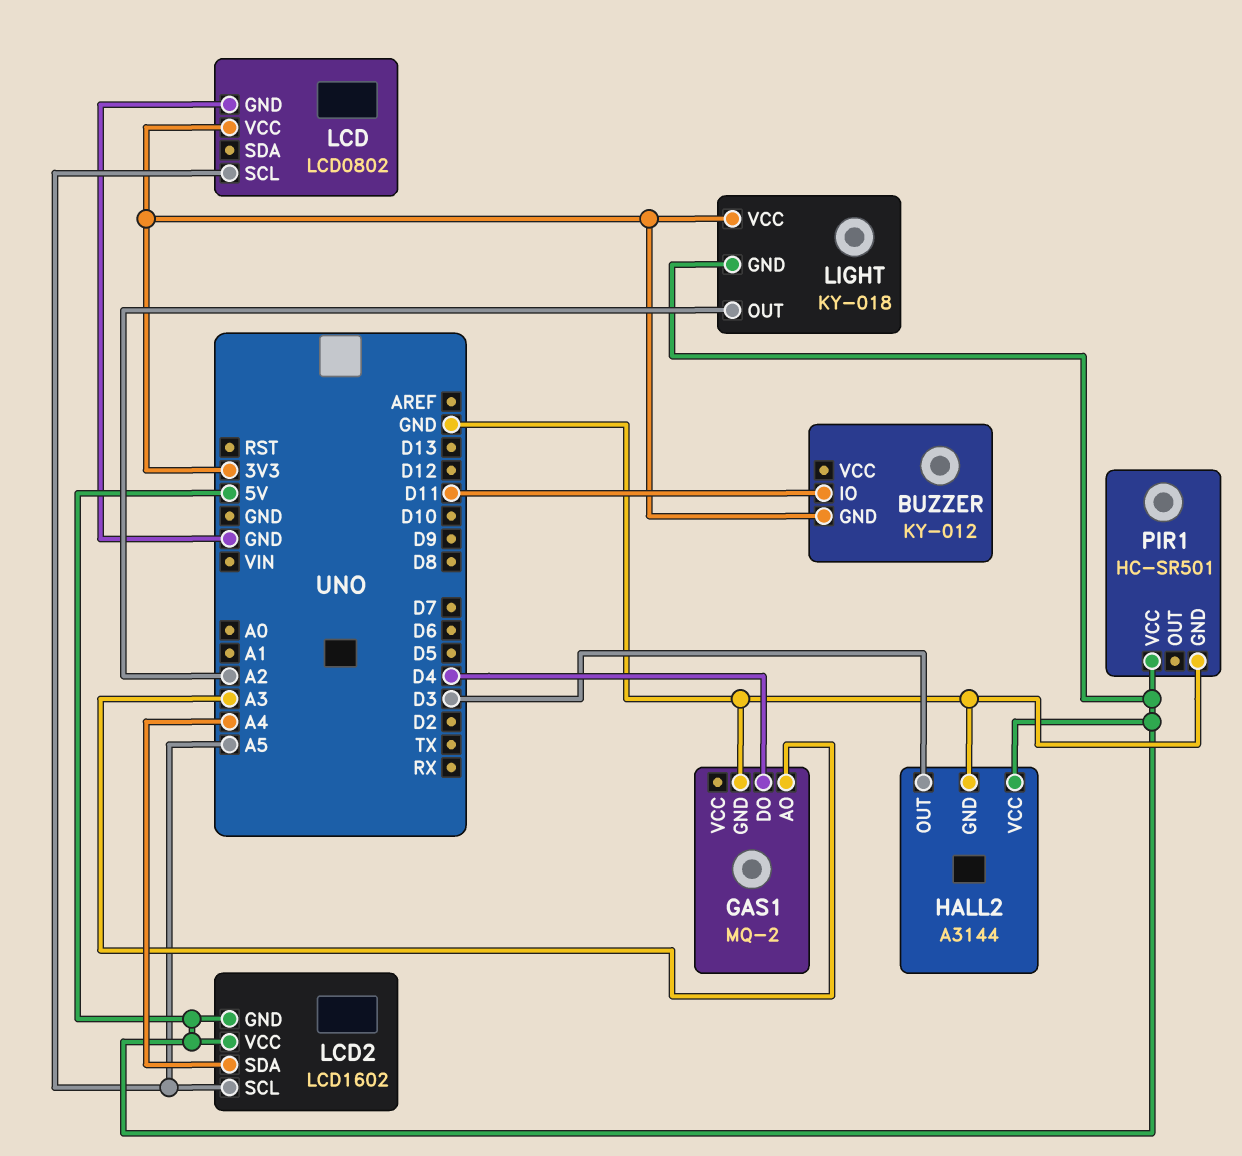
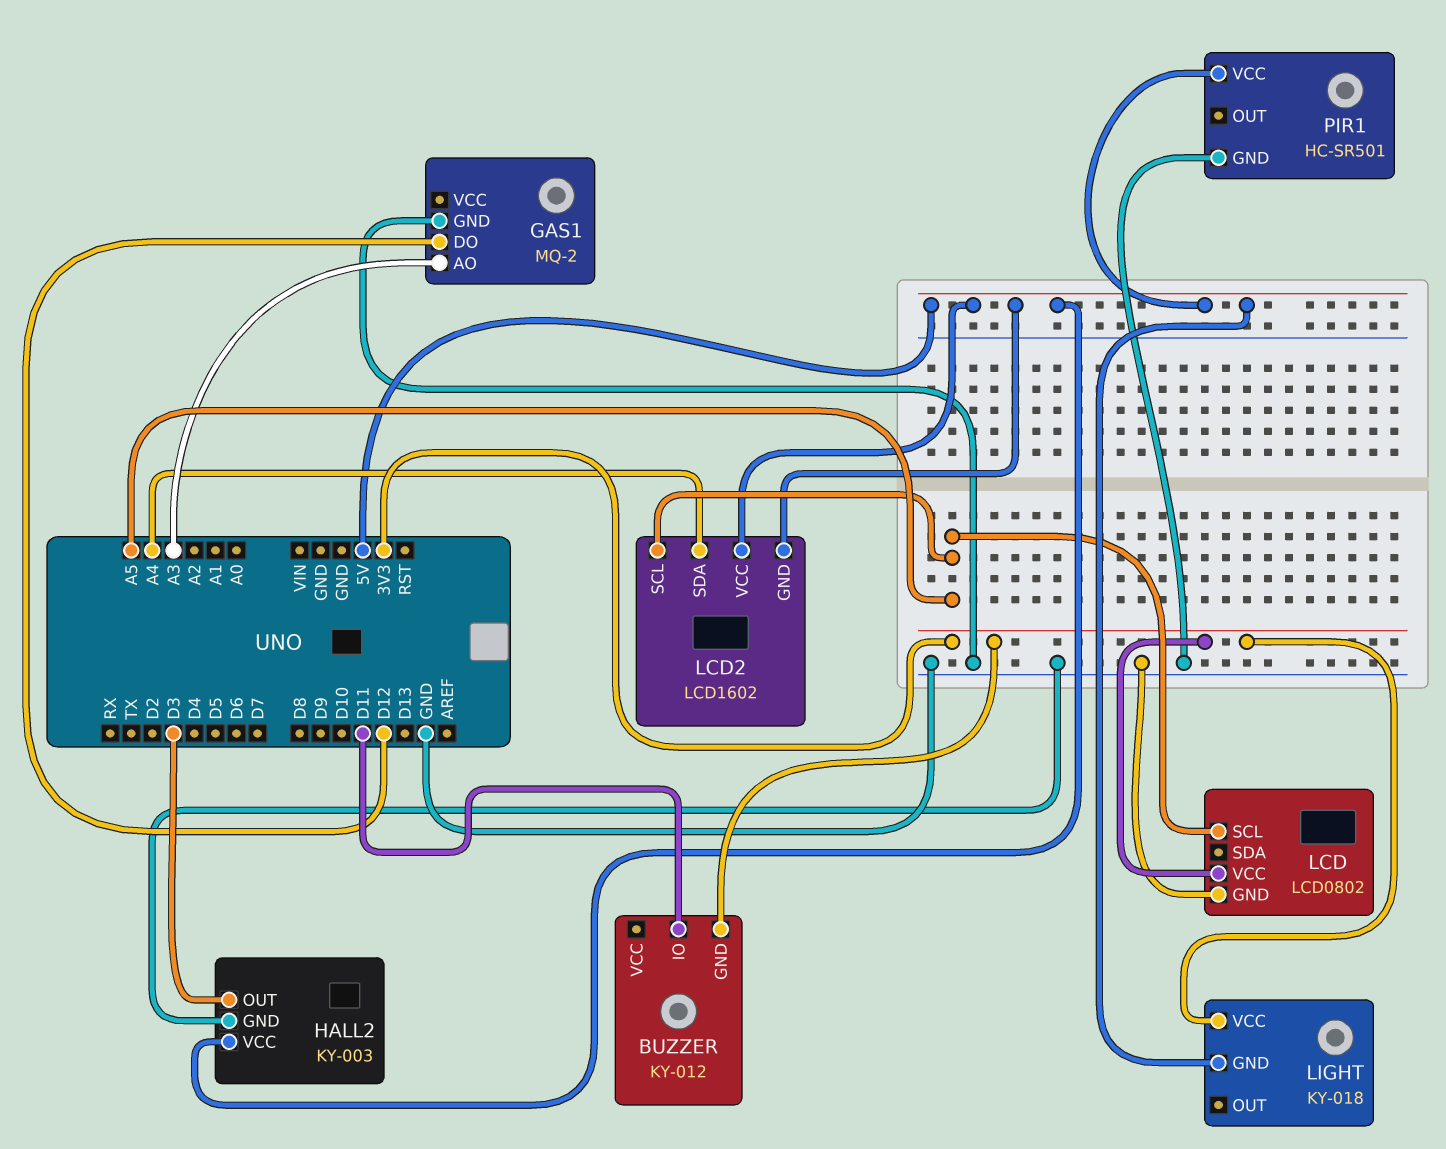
GAS1 pin DO: D4 -> D12
HALL2: A3144 -> KY-003
LIGHT pin OUT: A2 -> none

